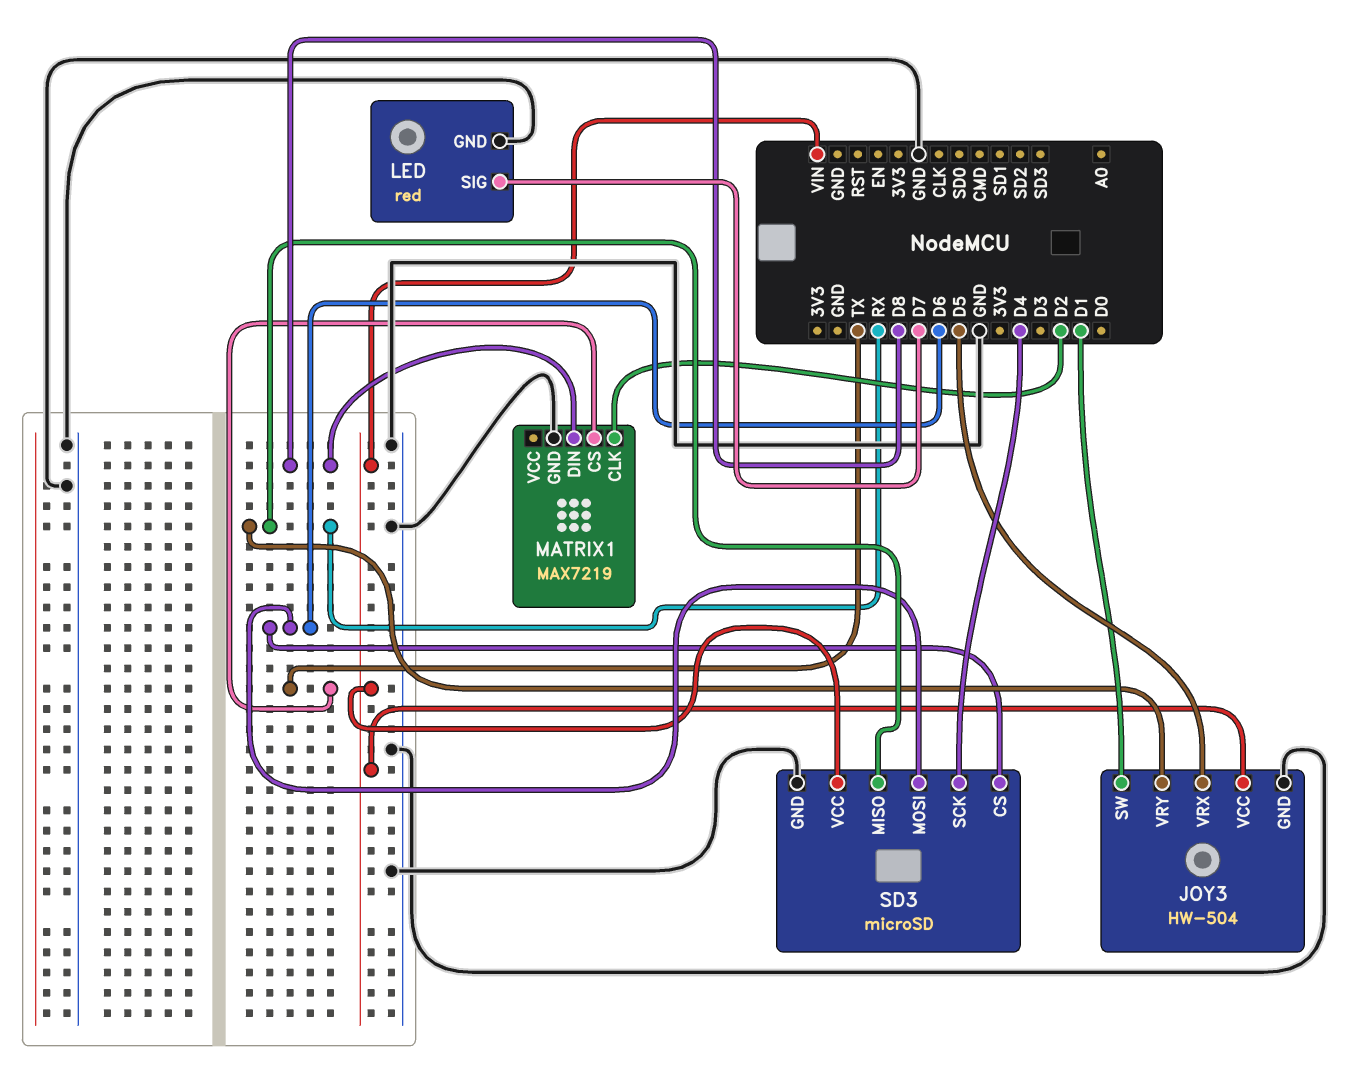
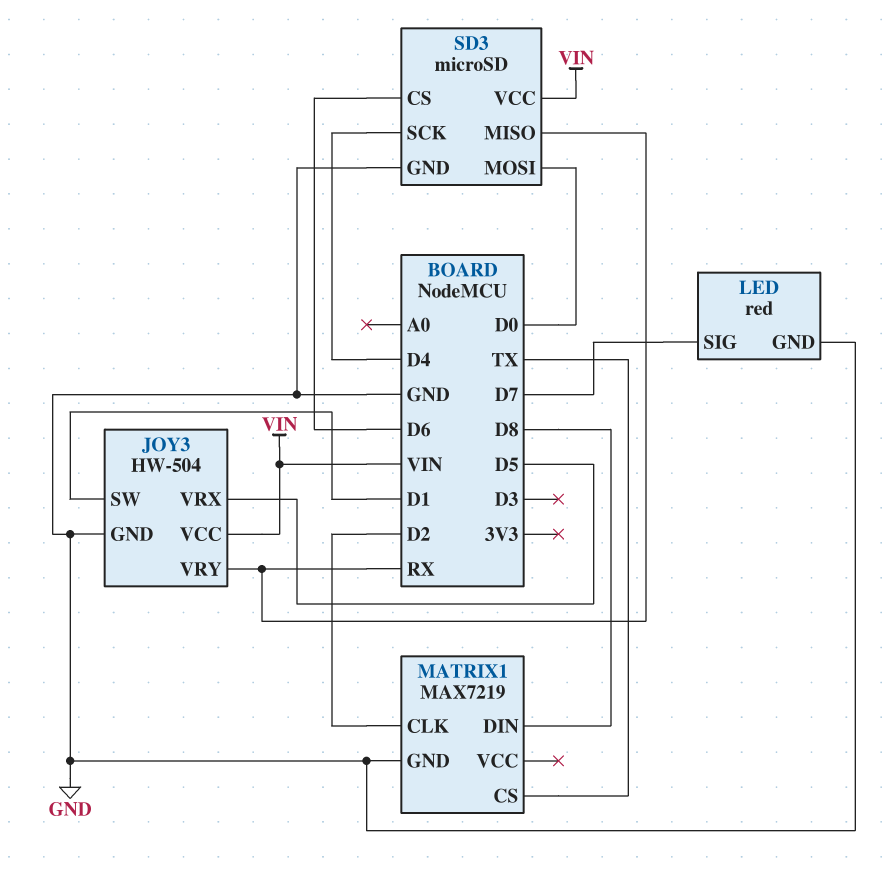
SD3 pin MOSI: D6 -> D0

